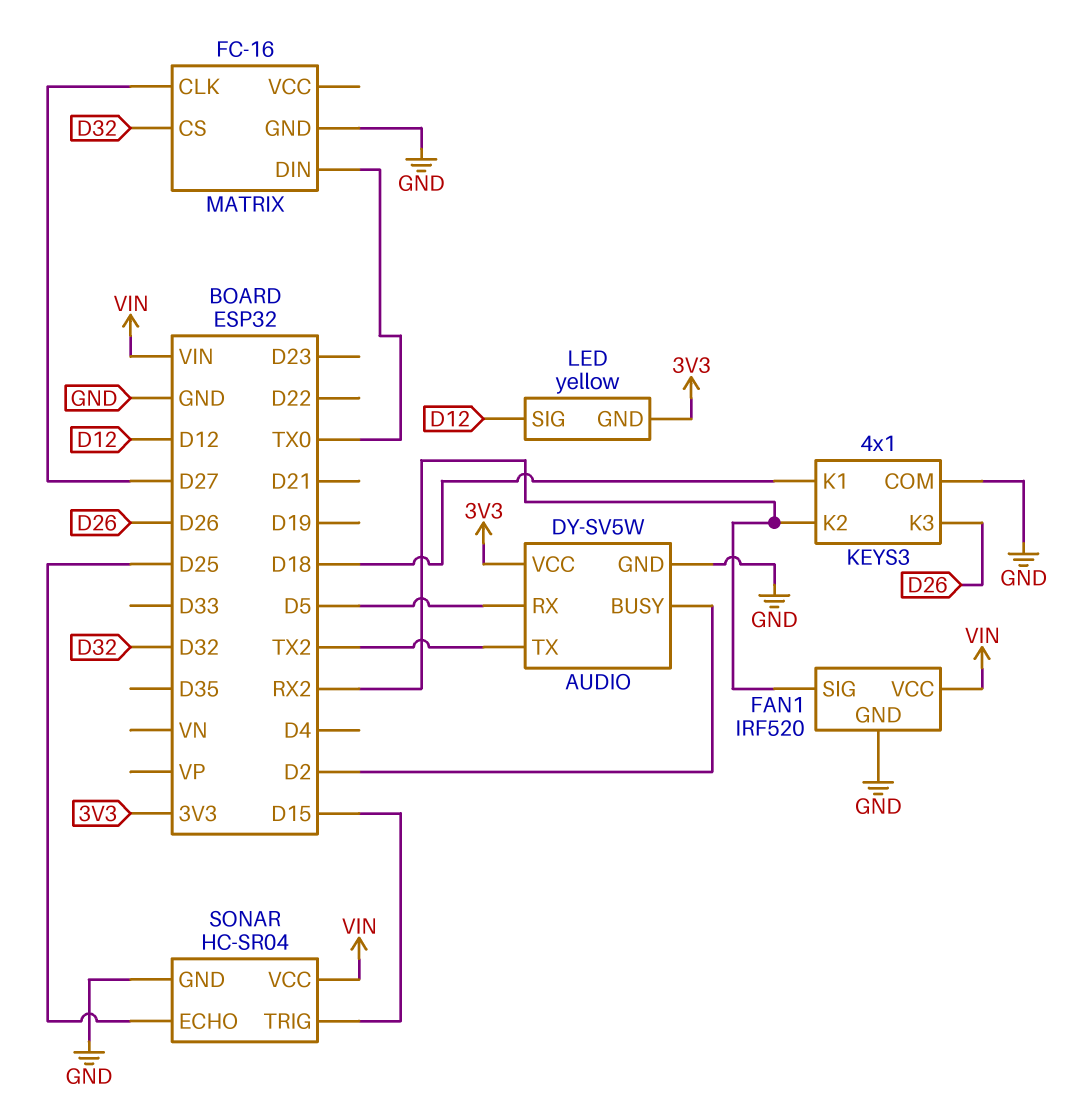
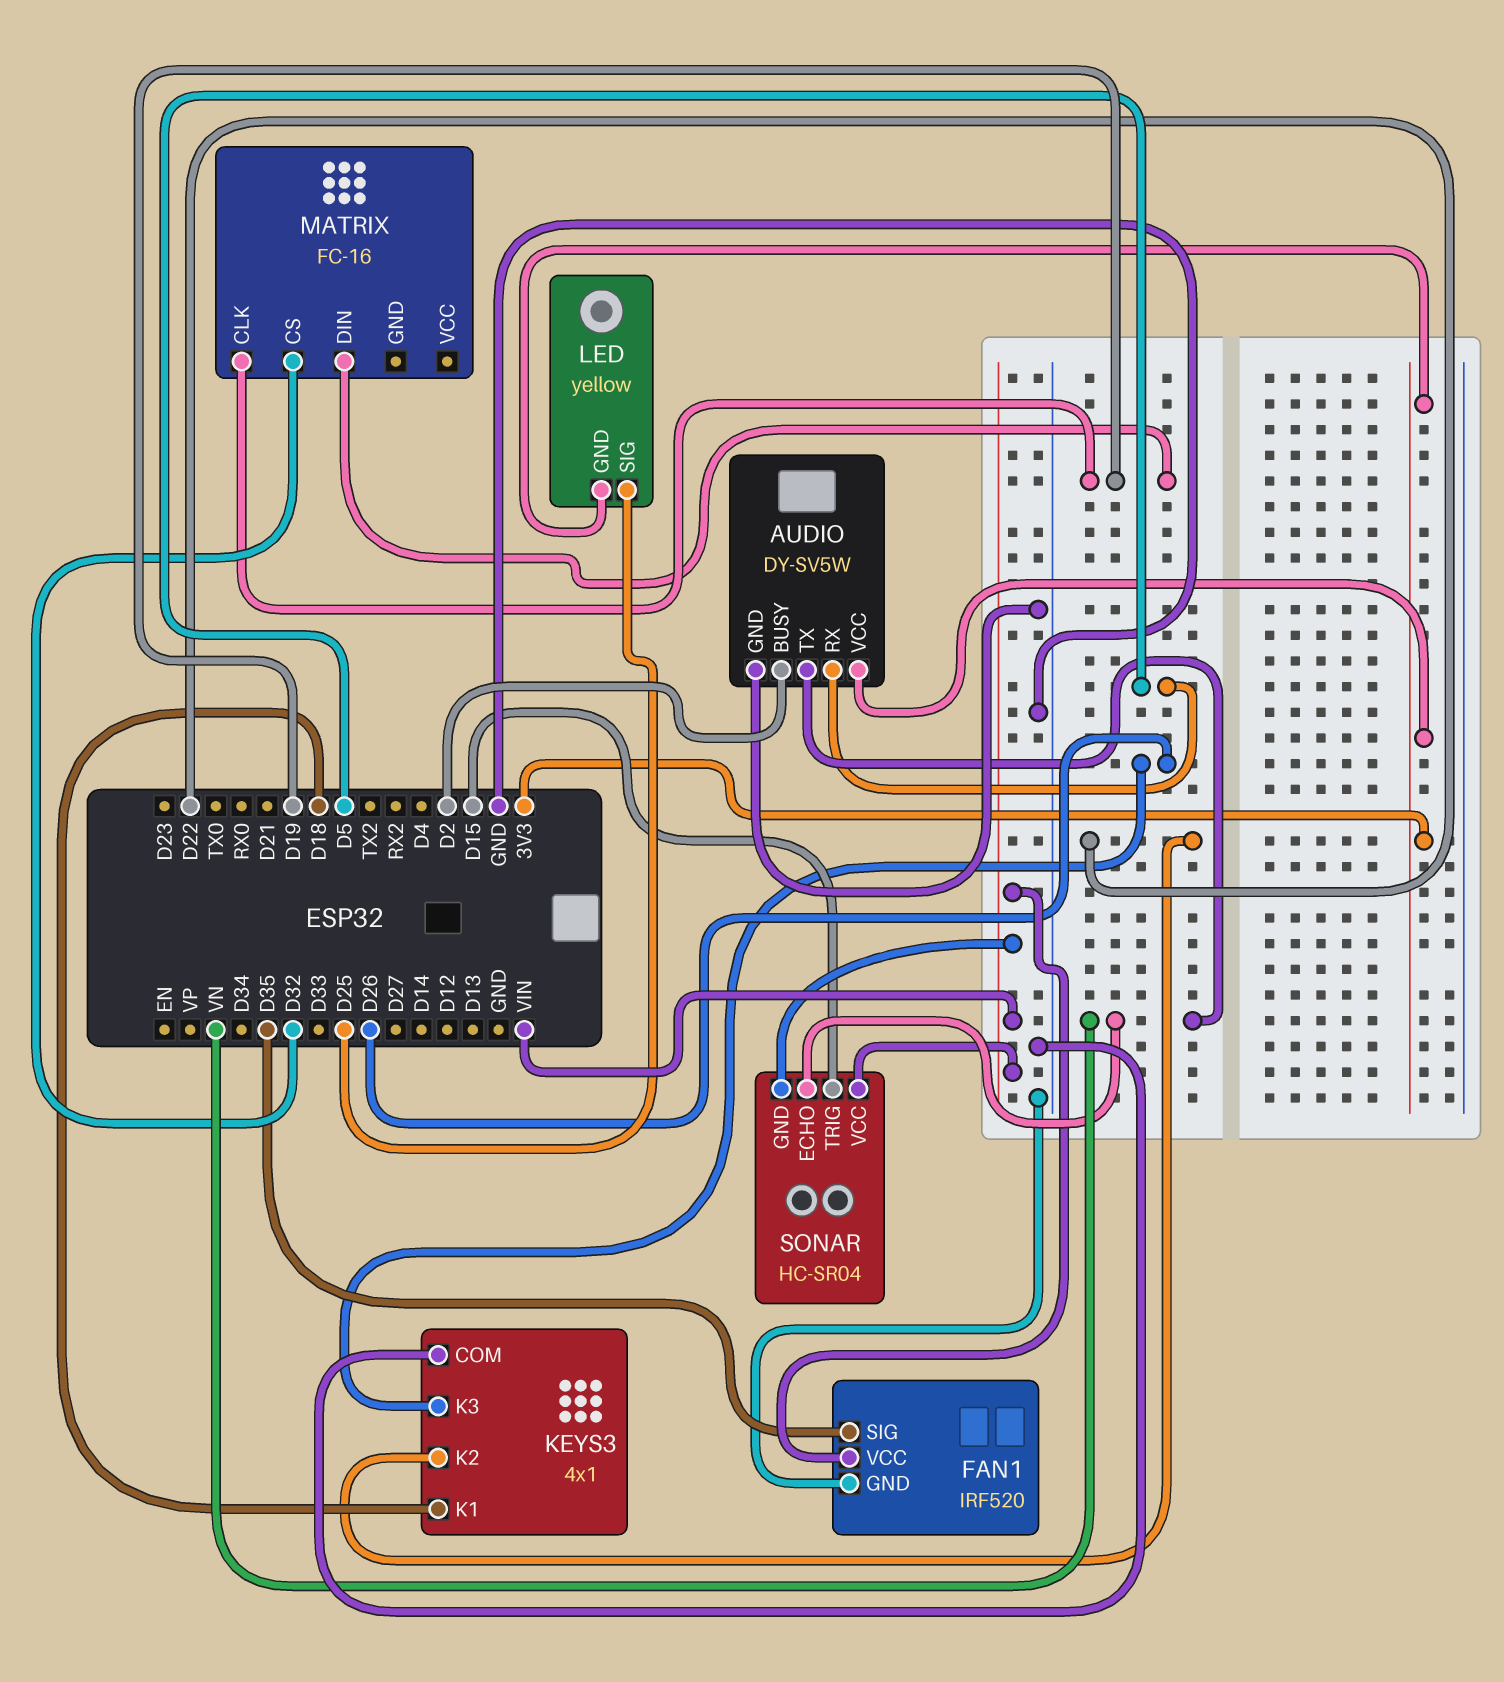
AUDIO pin TX: TX2 -> VN
FAN1 pin SIG: RX2 -> D35
KEYS3 pin K2: RX2 -> D22
LED pin SIG: D12 -> D25
MATRIX pin CLK: D27 -> D19
MATRIX pin DIN: TX0 -> D19
MATRIX pin GND: GND -> none
SONAR pin ECHO: D25 -> VN
SONAR pin GND: GND -> VIN

